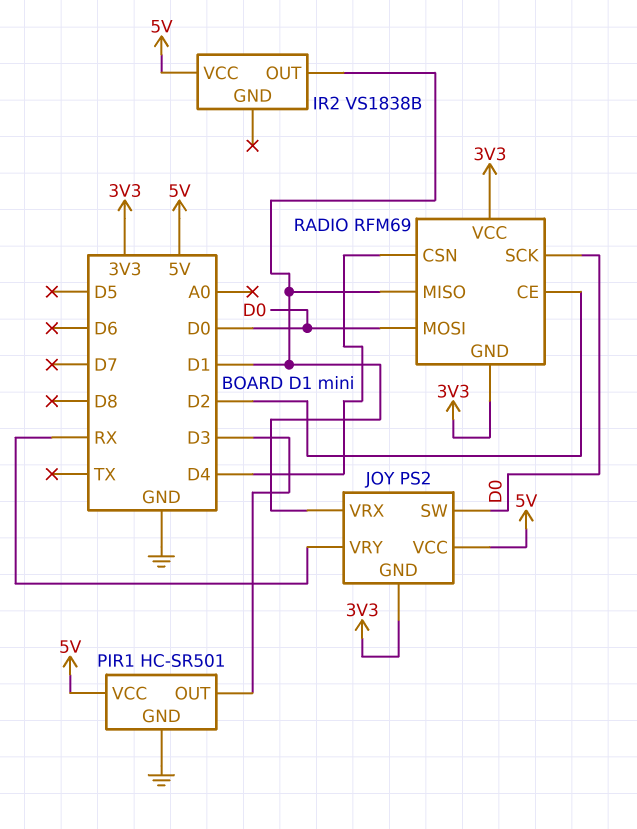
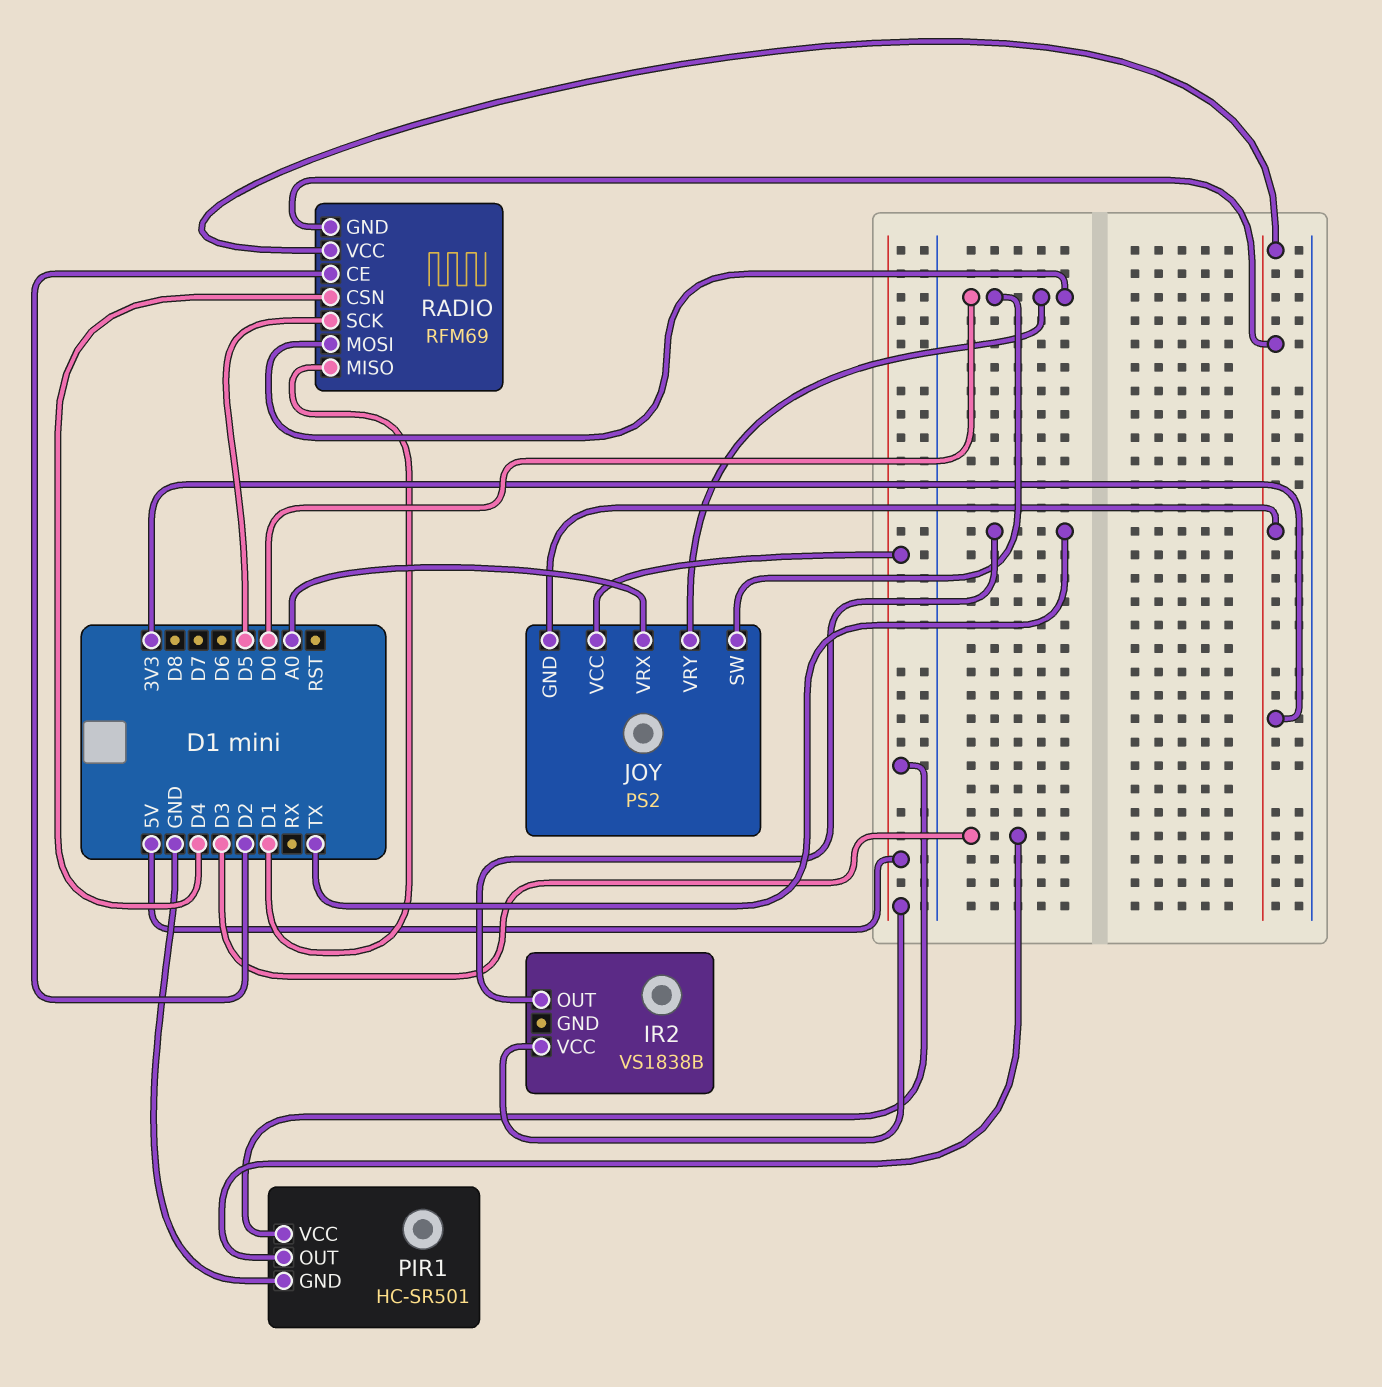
IR2 pin OUT: D1 -> TX
JOY pin VRX: D1 -> A0
JOY pin VRY: RX -> D0
RADIO pin SCK: D0 -> D5

